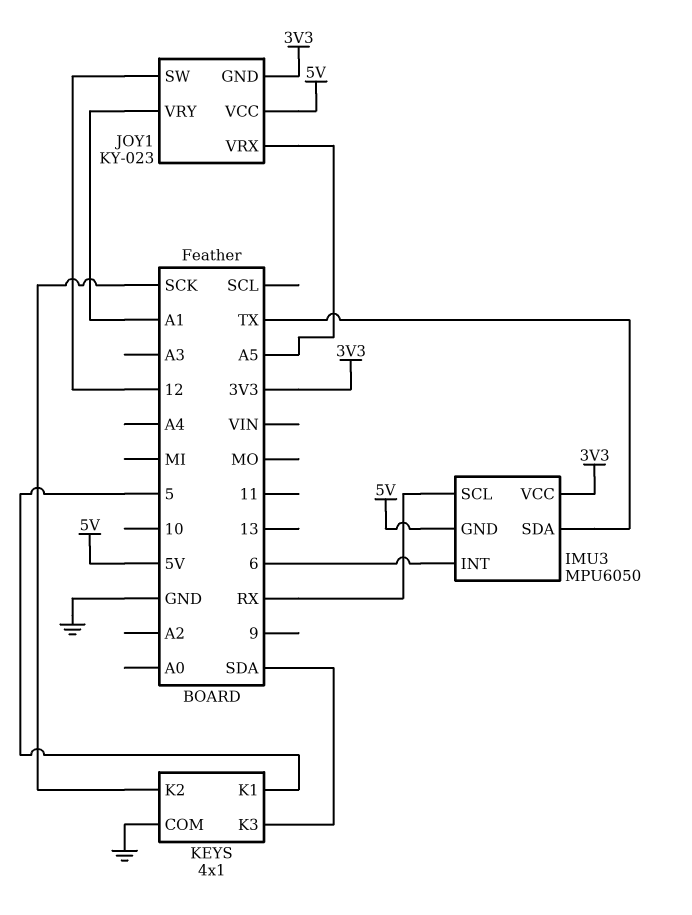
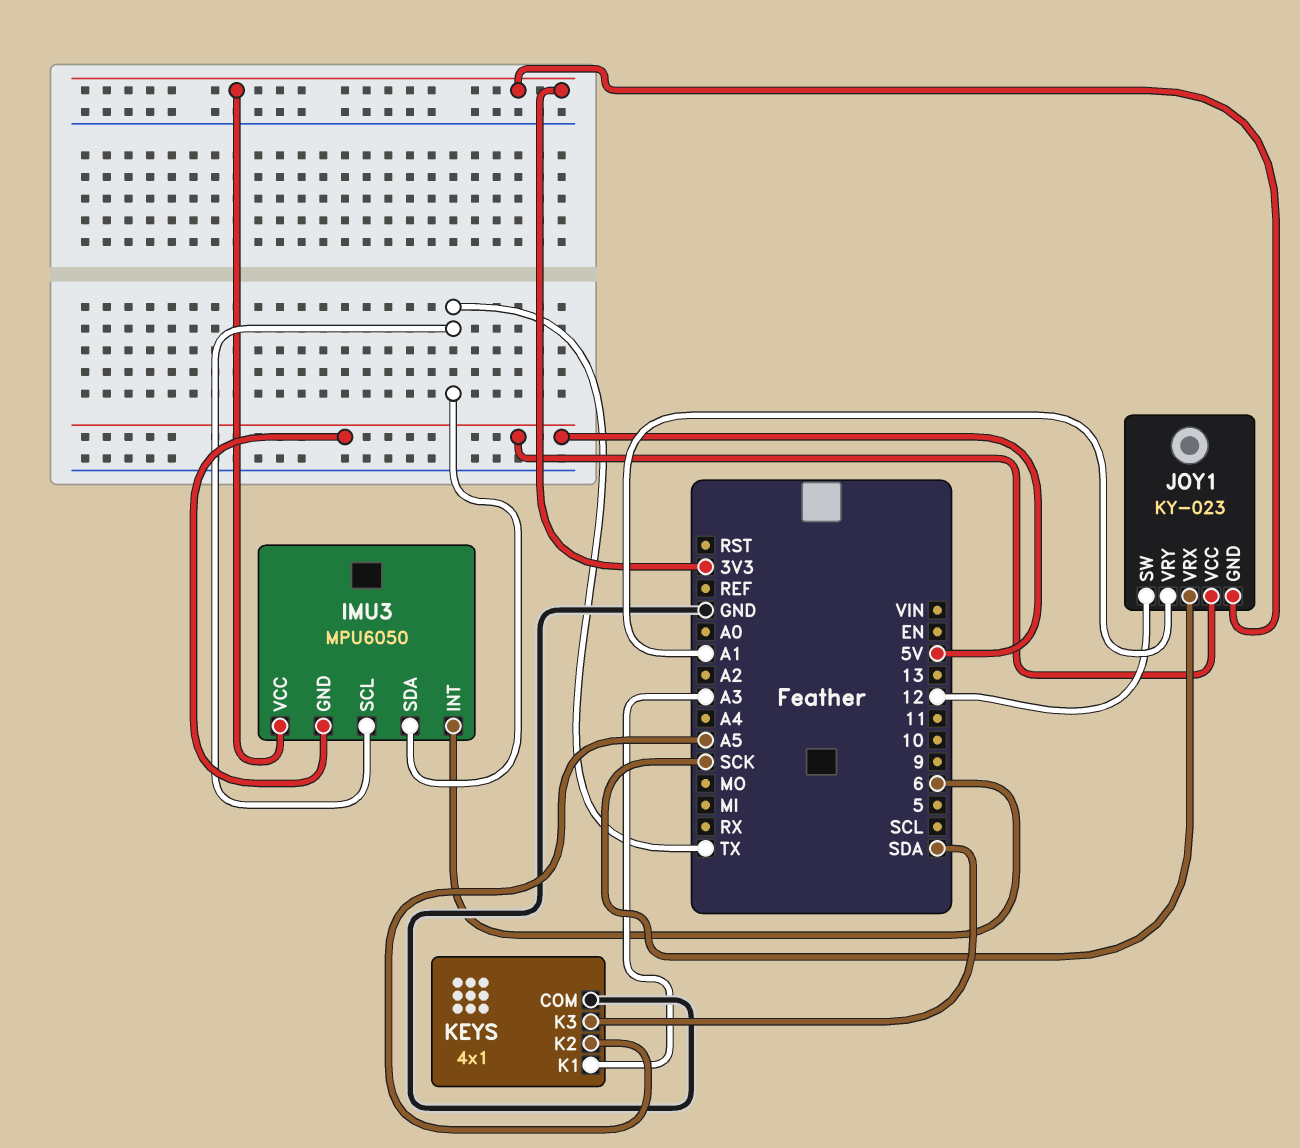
IMU3 pin SCL: RX -> TX
JOY1 pin VRX: A5 -> SCK
KEYS pin K1: 5 -> A3
KEYS pin K2: SCK -> A5

